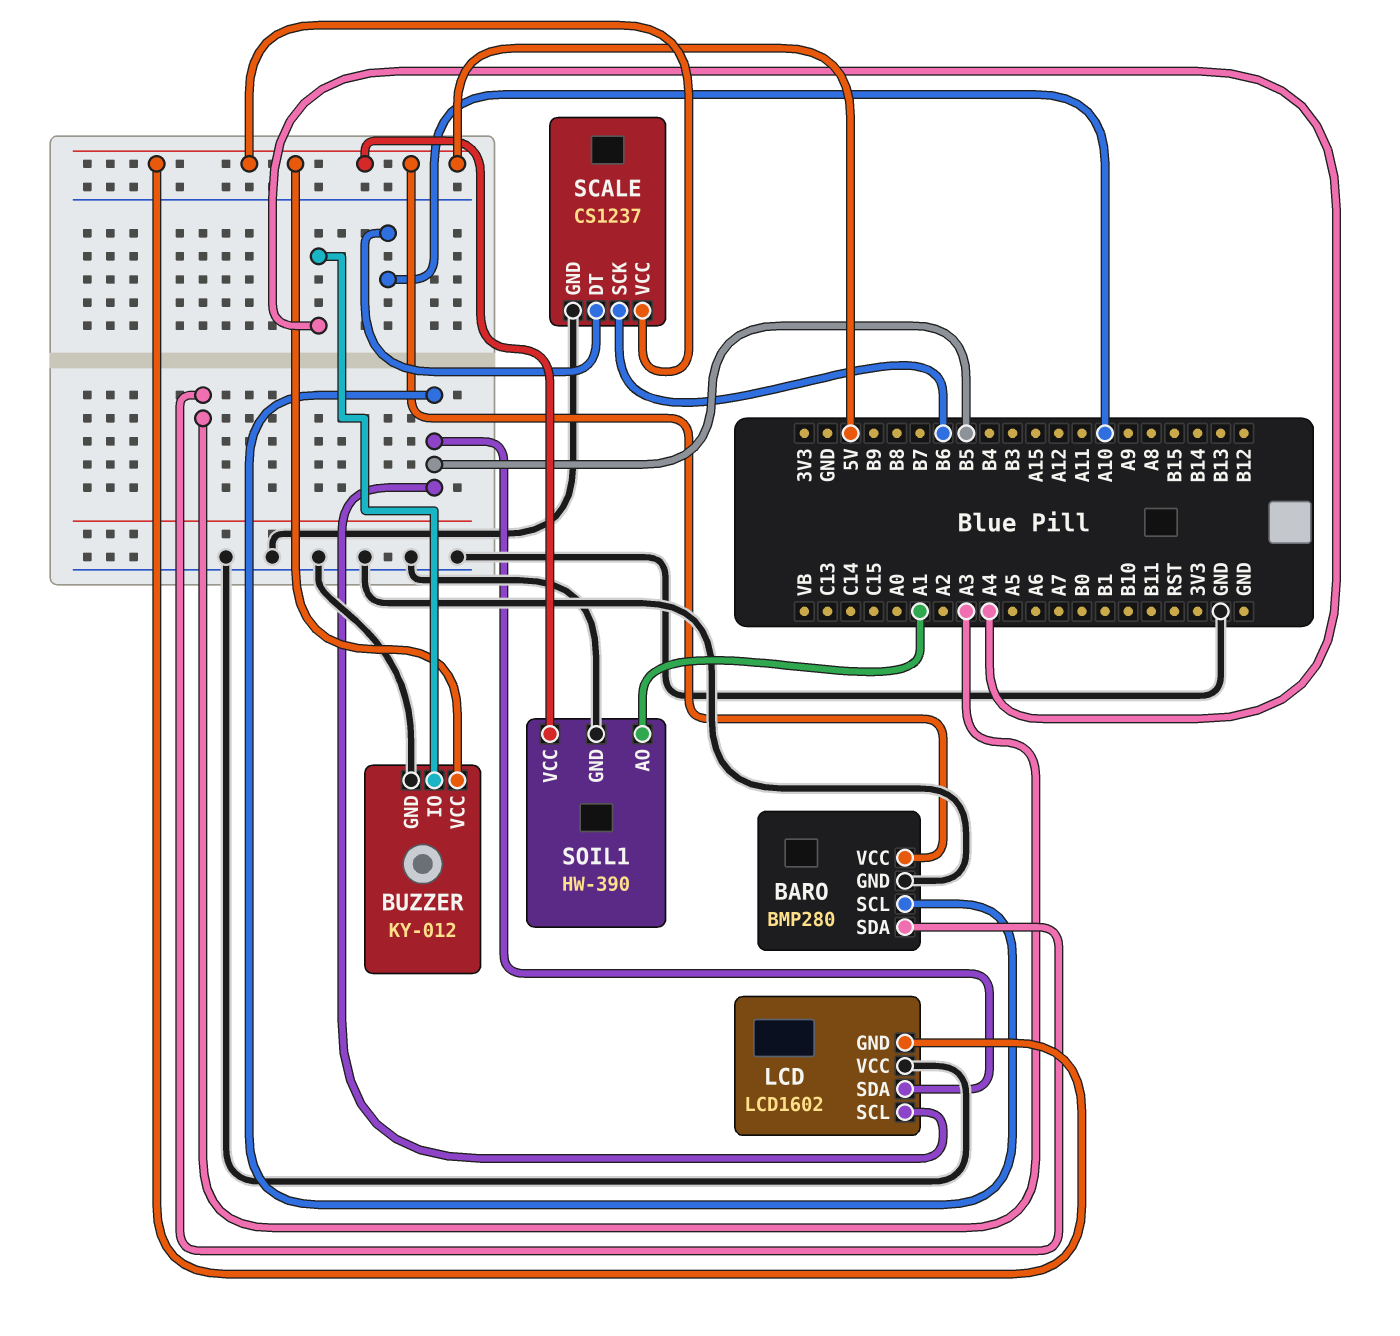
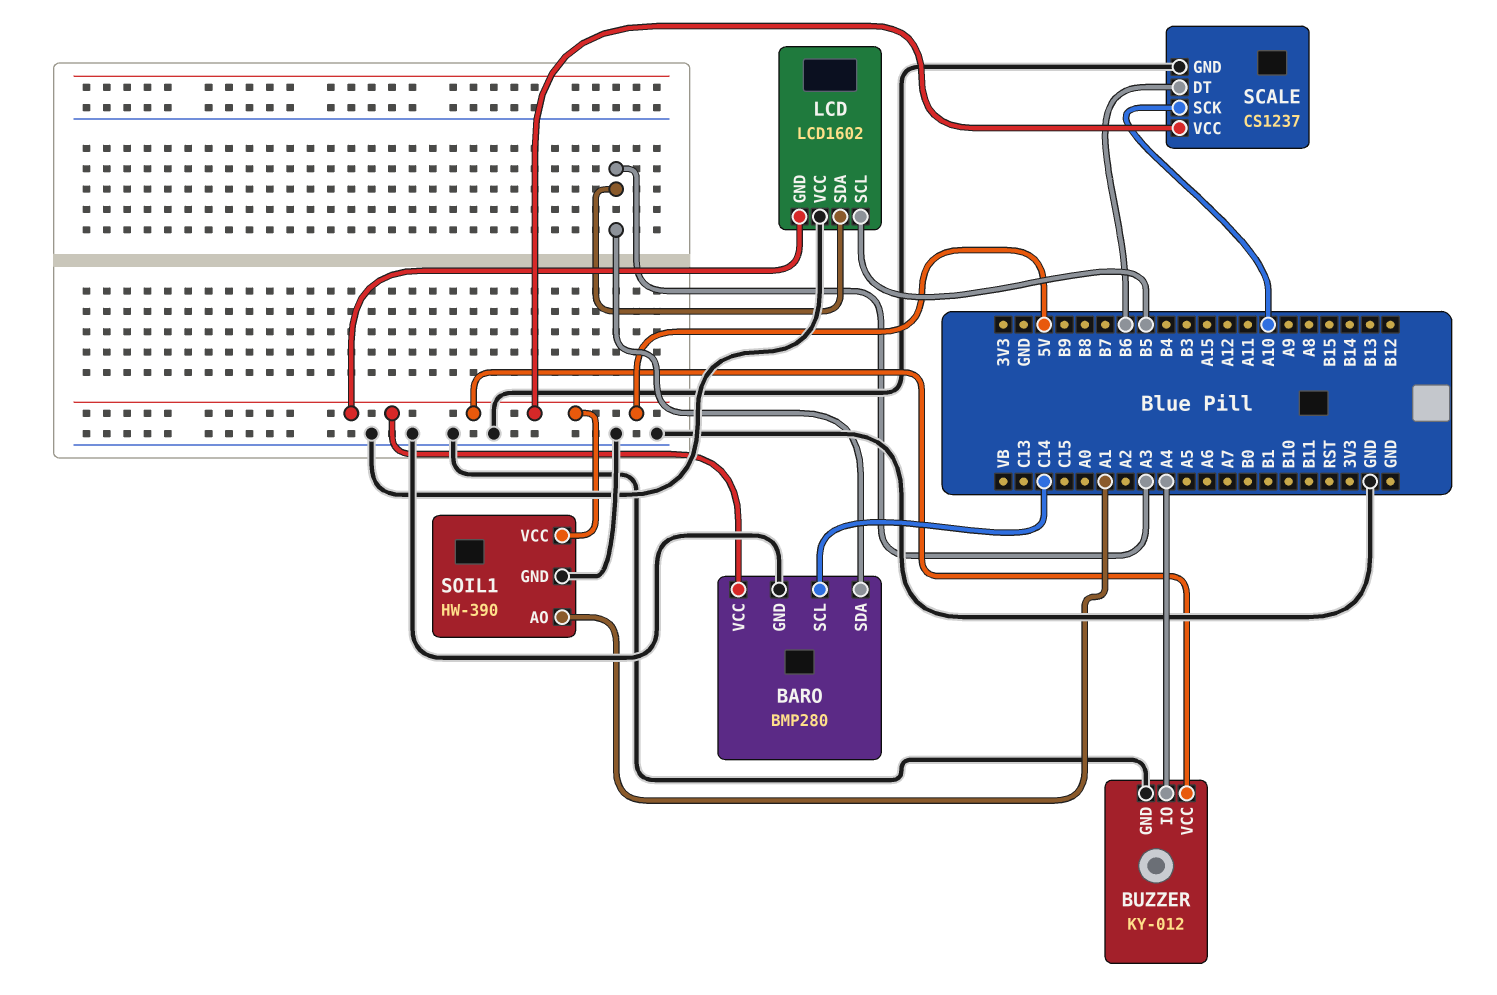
BARO pin SCL: B5 -> C14
LCD pin SDA: B5 -> A3
SCALE pin DT: A10 -> B6
SCALE pin SCK: B6 -> A10

